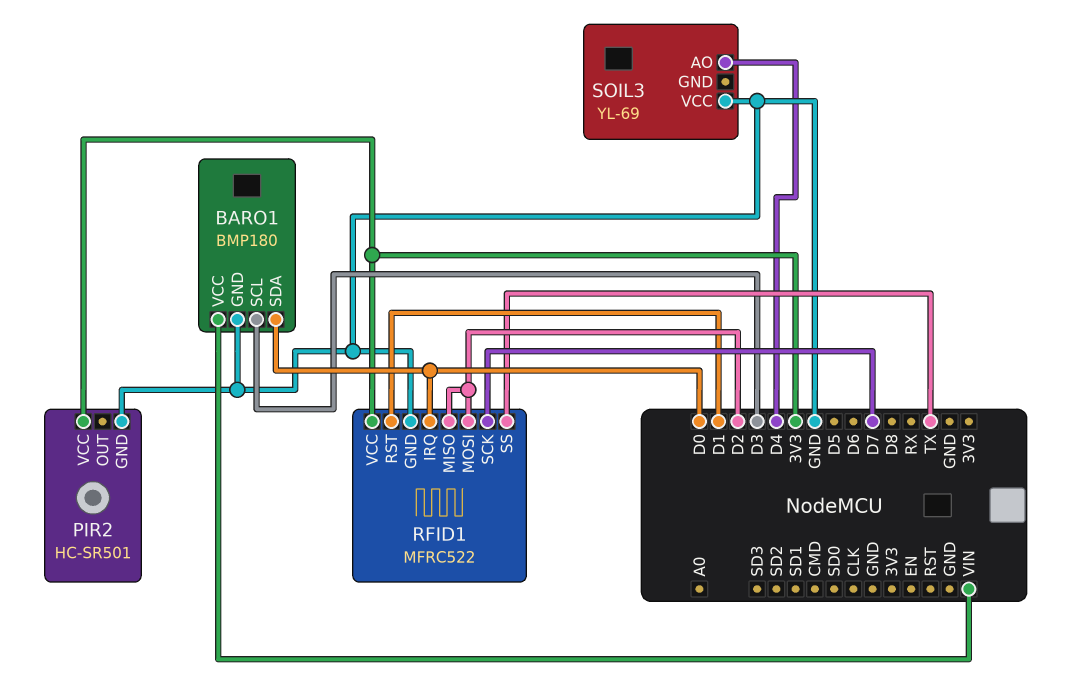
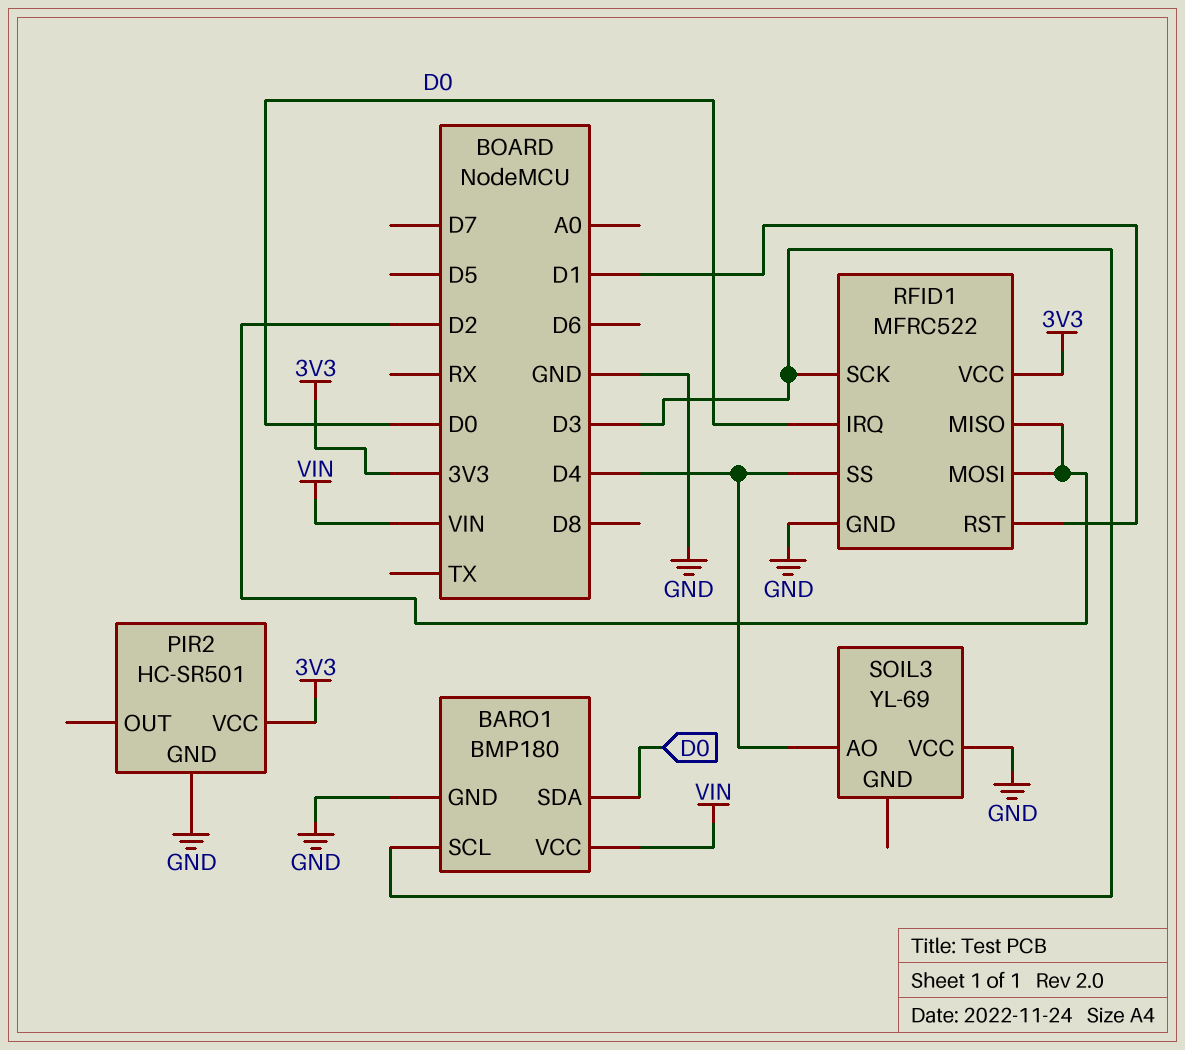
RFID1 pin SCK: D7 -> D3
RFID1 pin SS: TX -> D4

